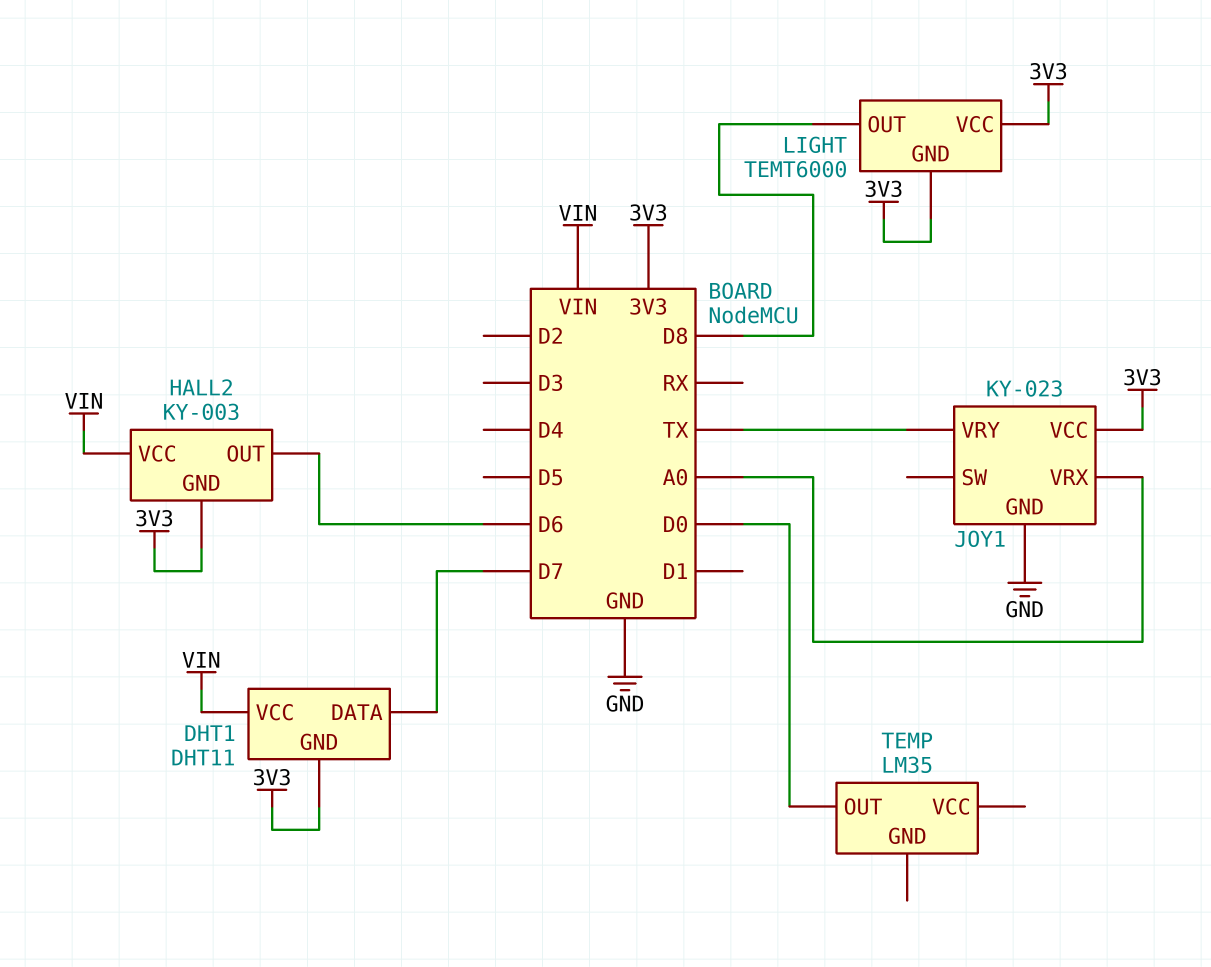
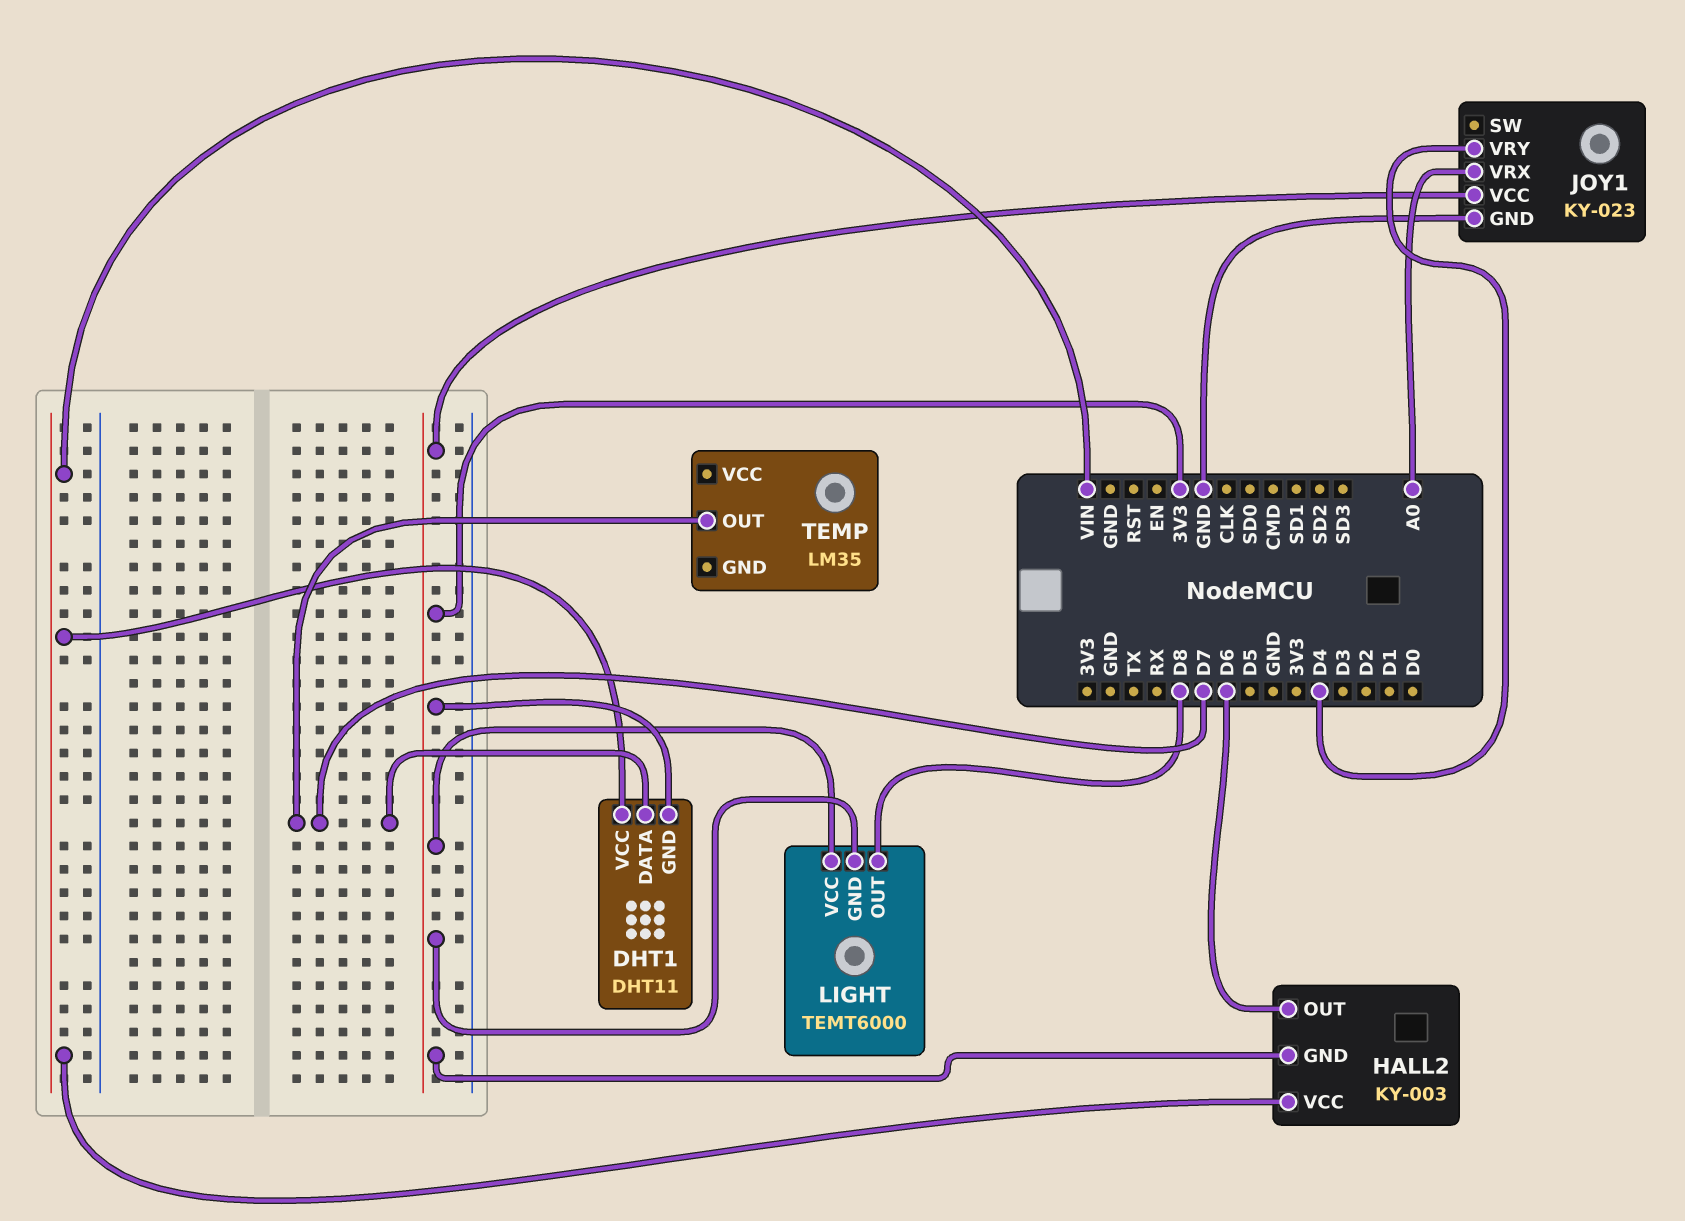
JOY1 pin VRY: TX -> D4
TEMP pin OUT: D0 -> D7

